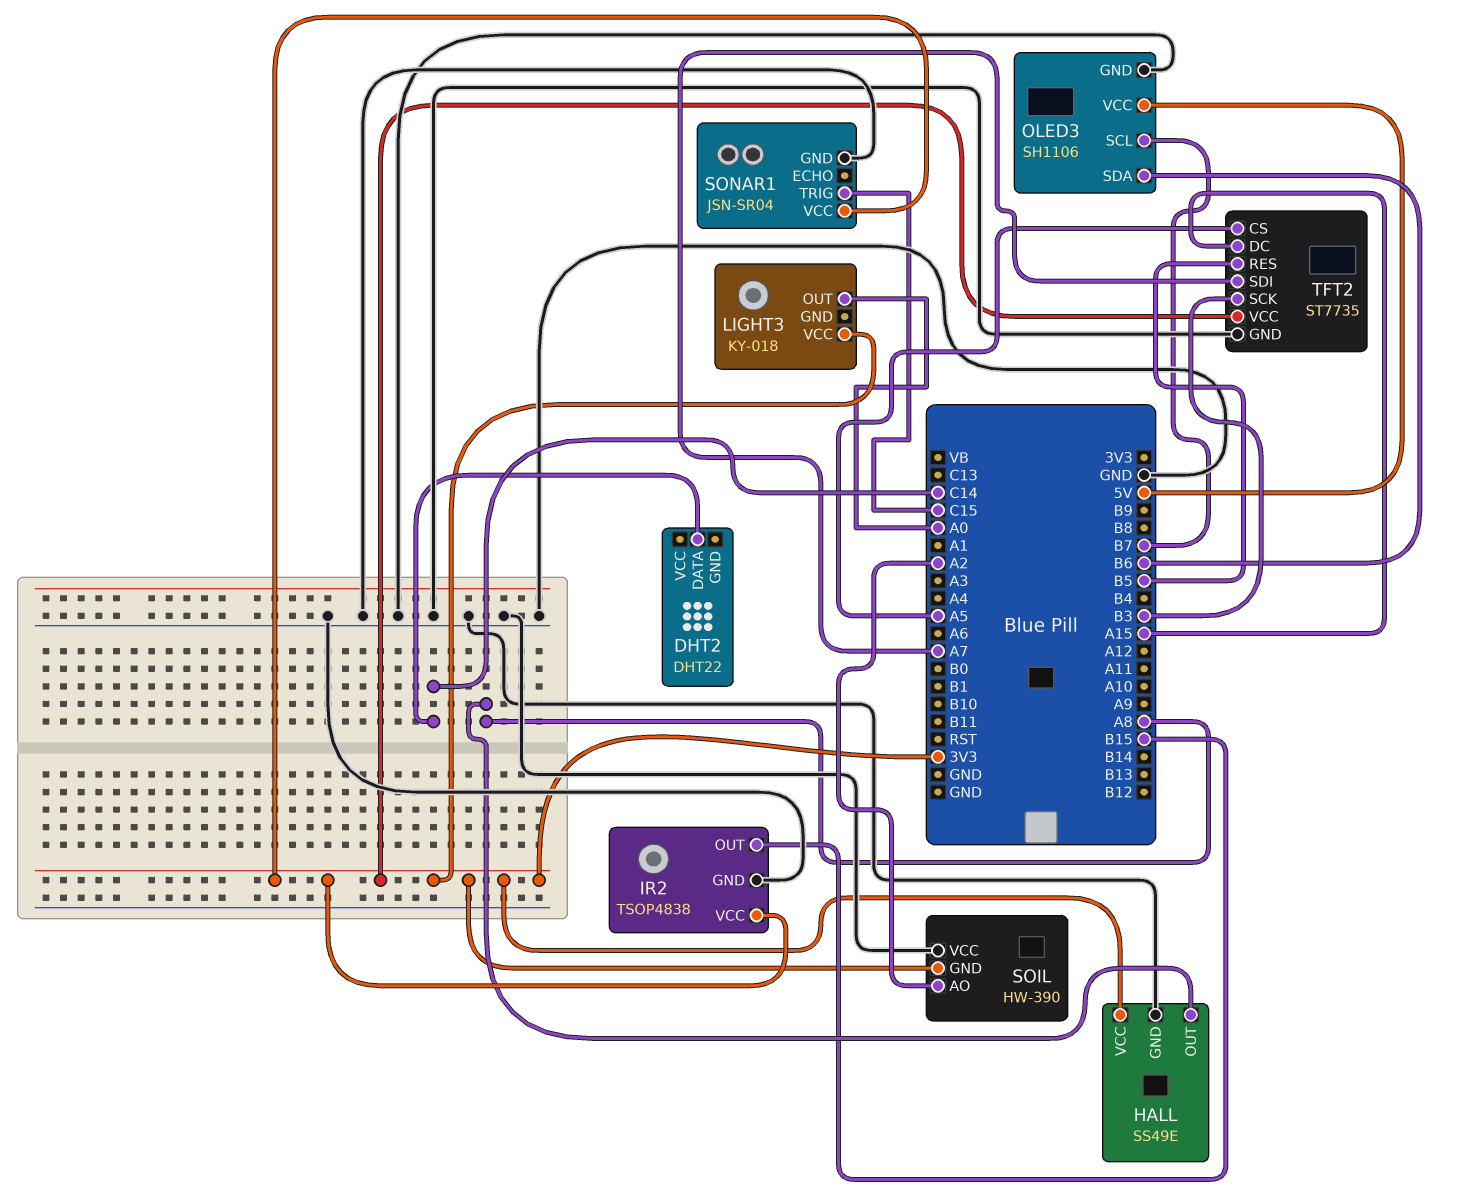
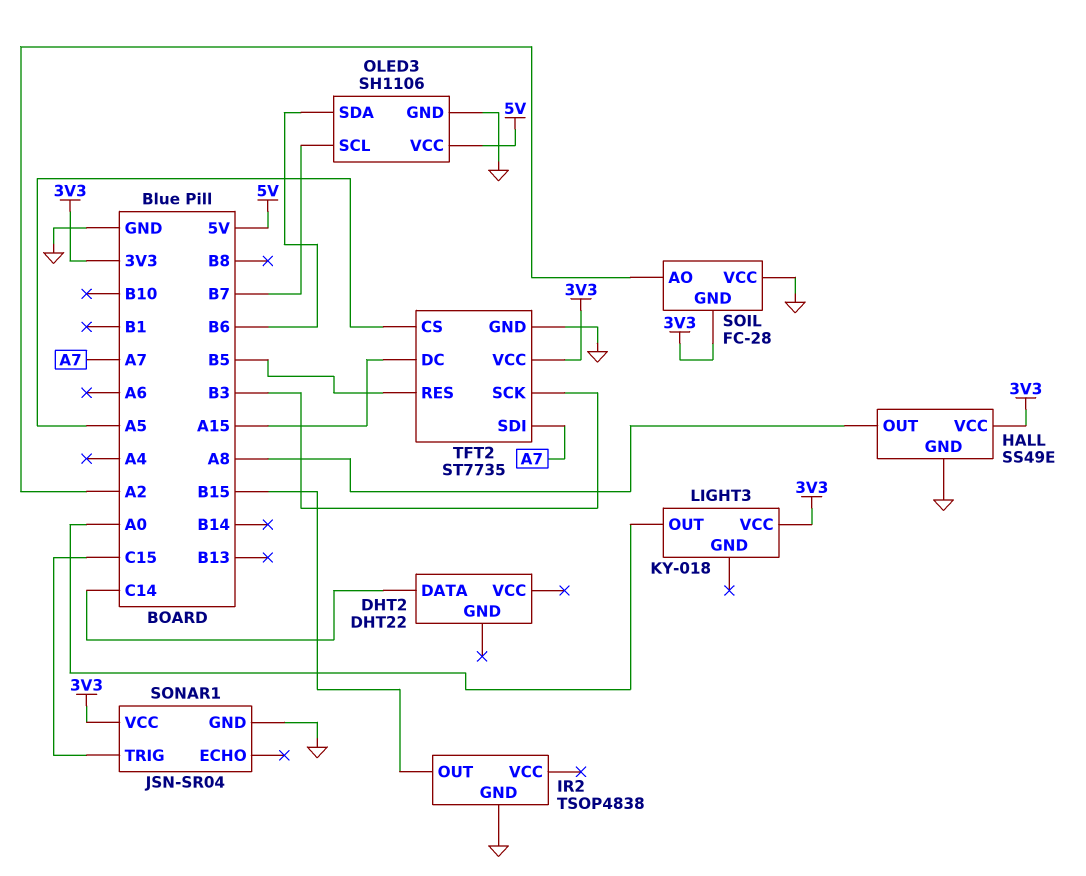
IR2 pin VCC: 3V3 -> none
SOIL: HW-390 -> FC-28

